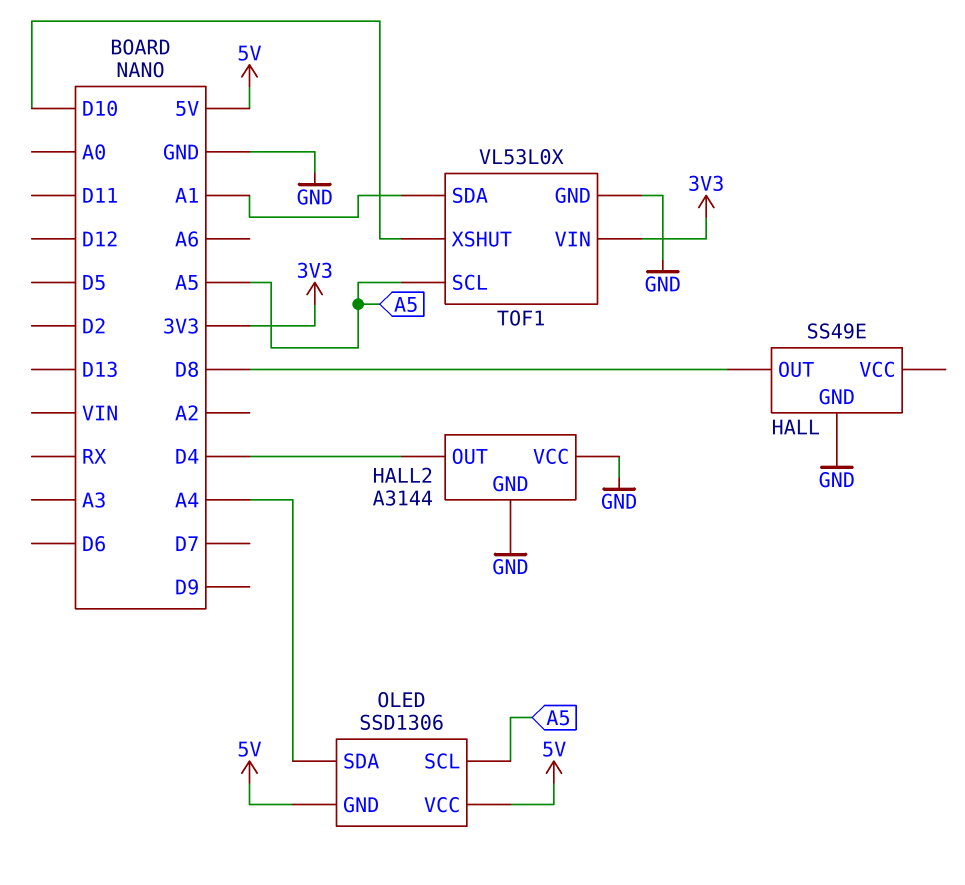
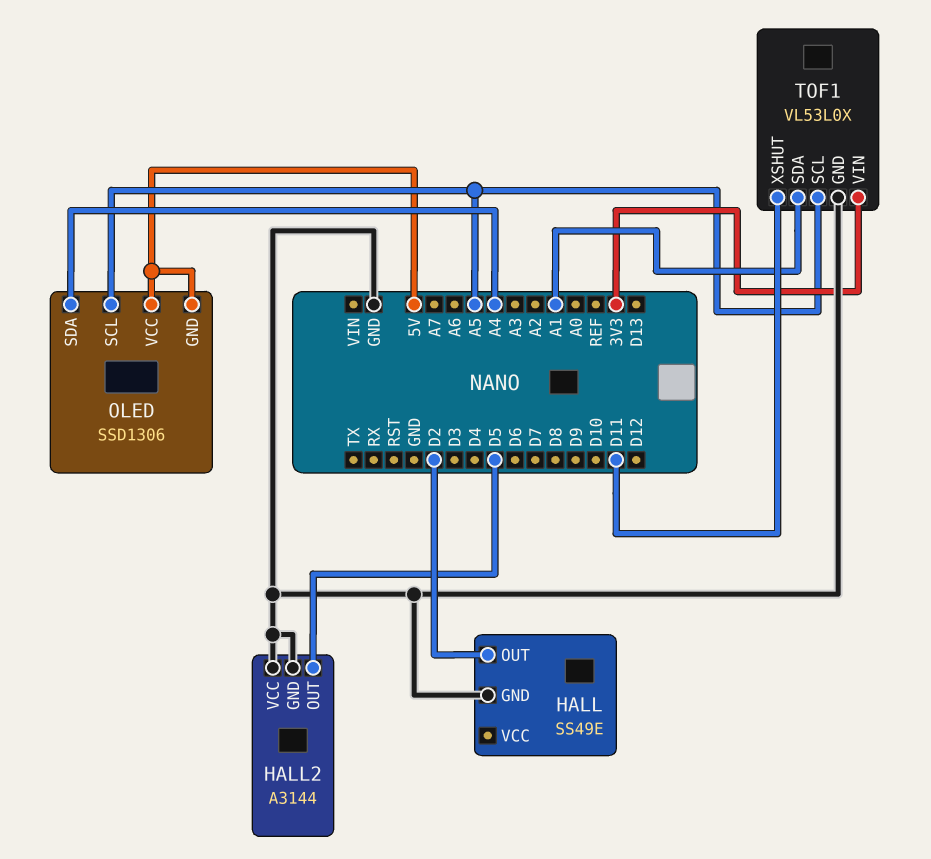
HALL pin OUT: D8 -> D2
HALL2 pin OUT: D4 -> D5
TOF1 pin XSHUT: D10 -> D11

